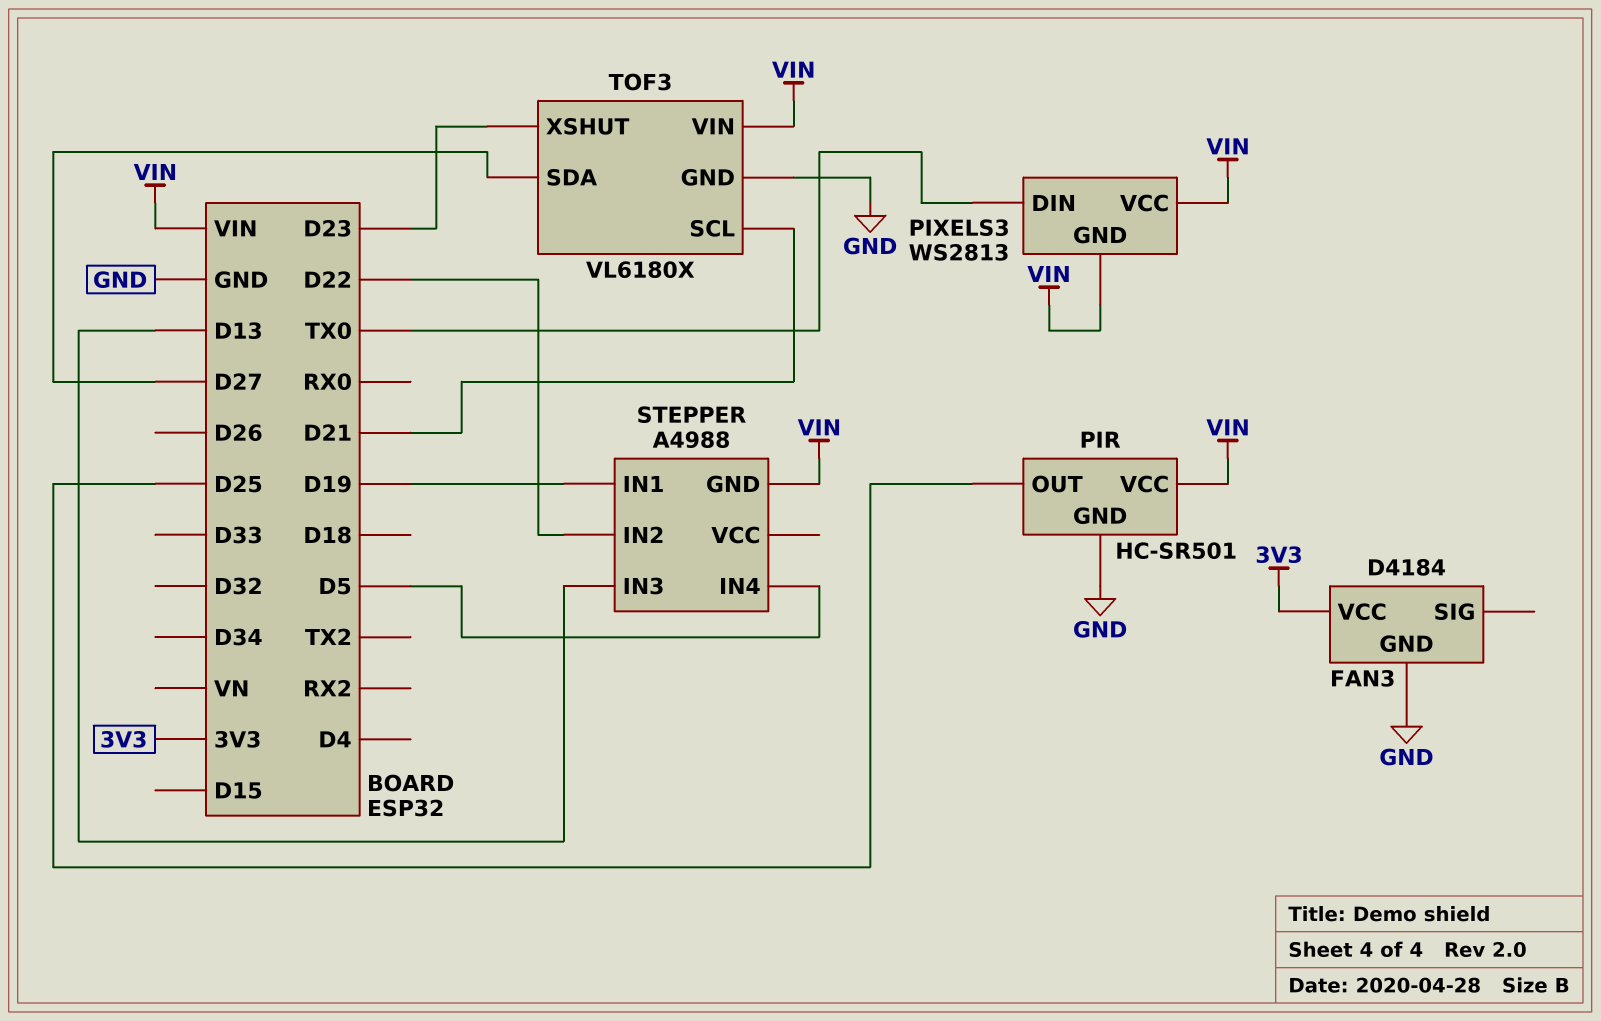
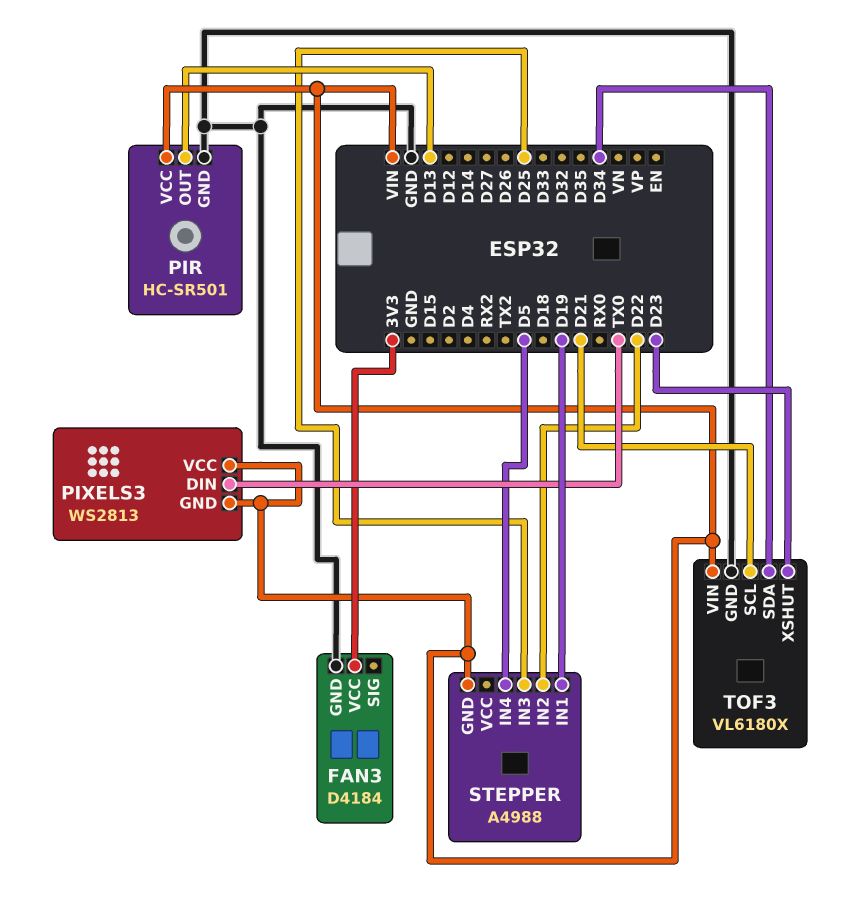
PIR pin OUT: D25 -> D13
STEPPER pin IN3: D13 -> D25
TOF3 pin SDA: D27 -> D34

